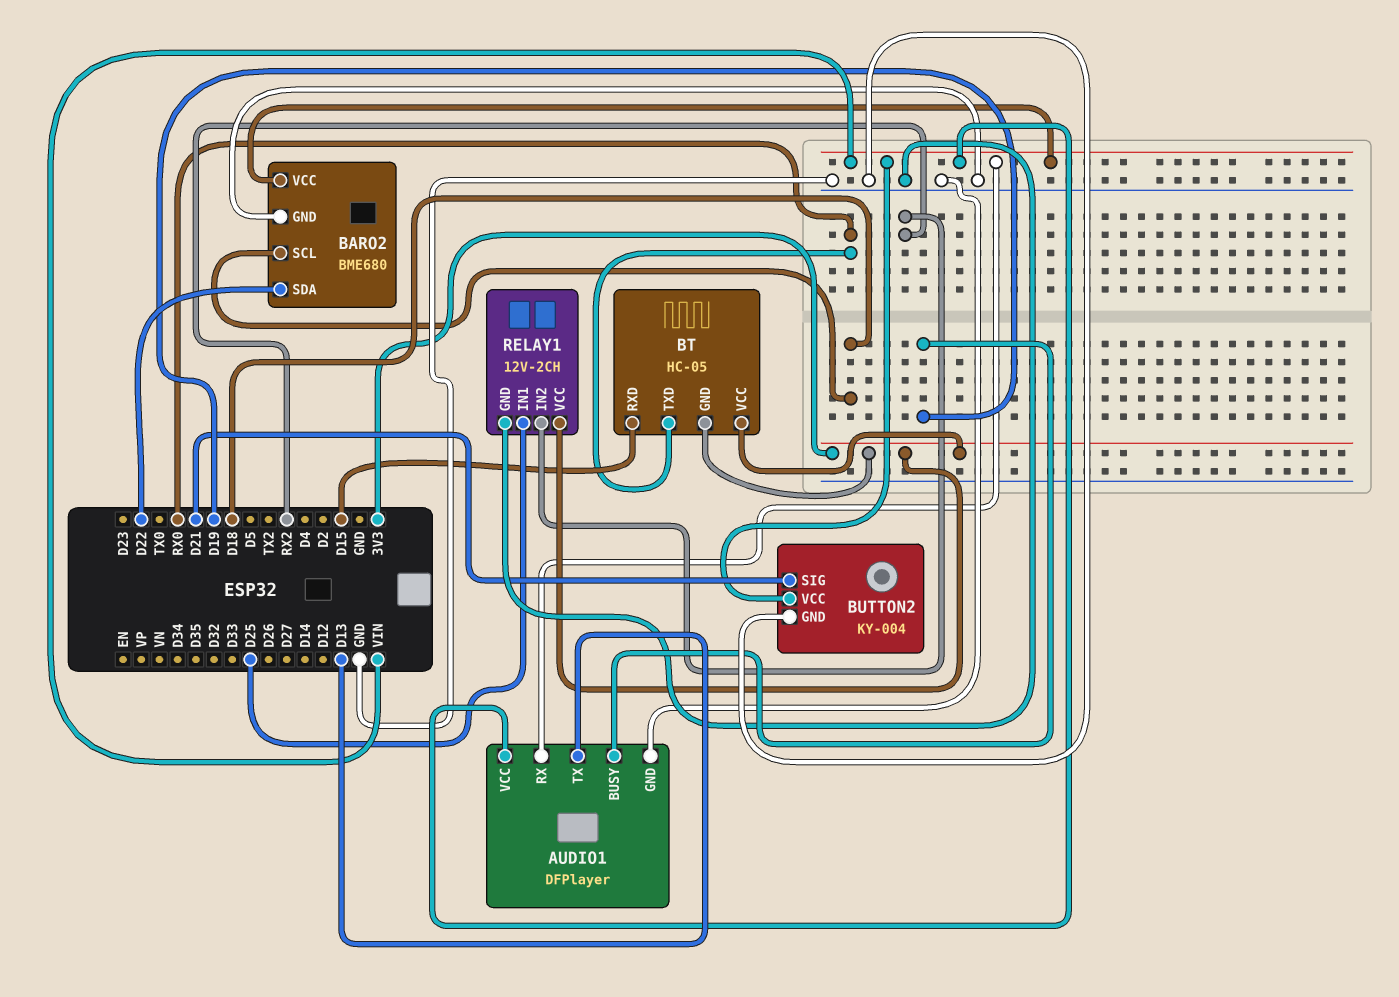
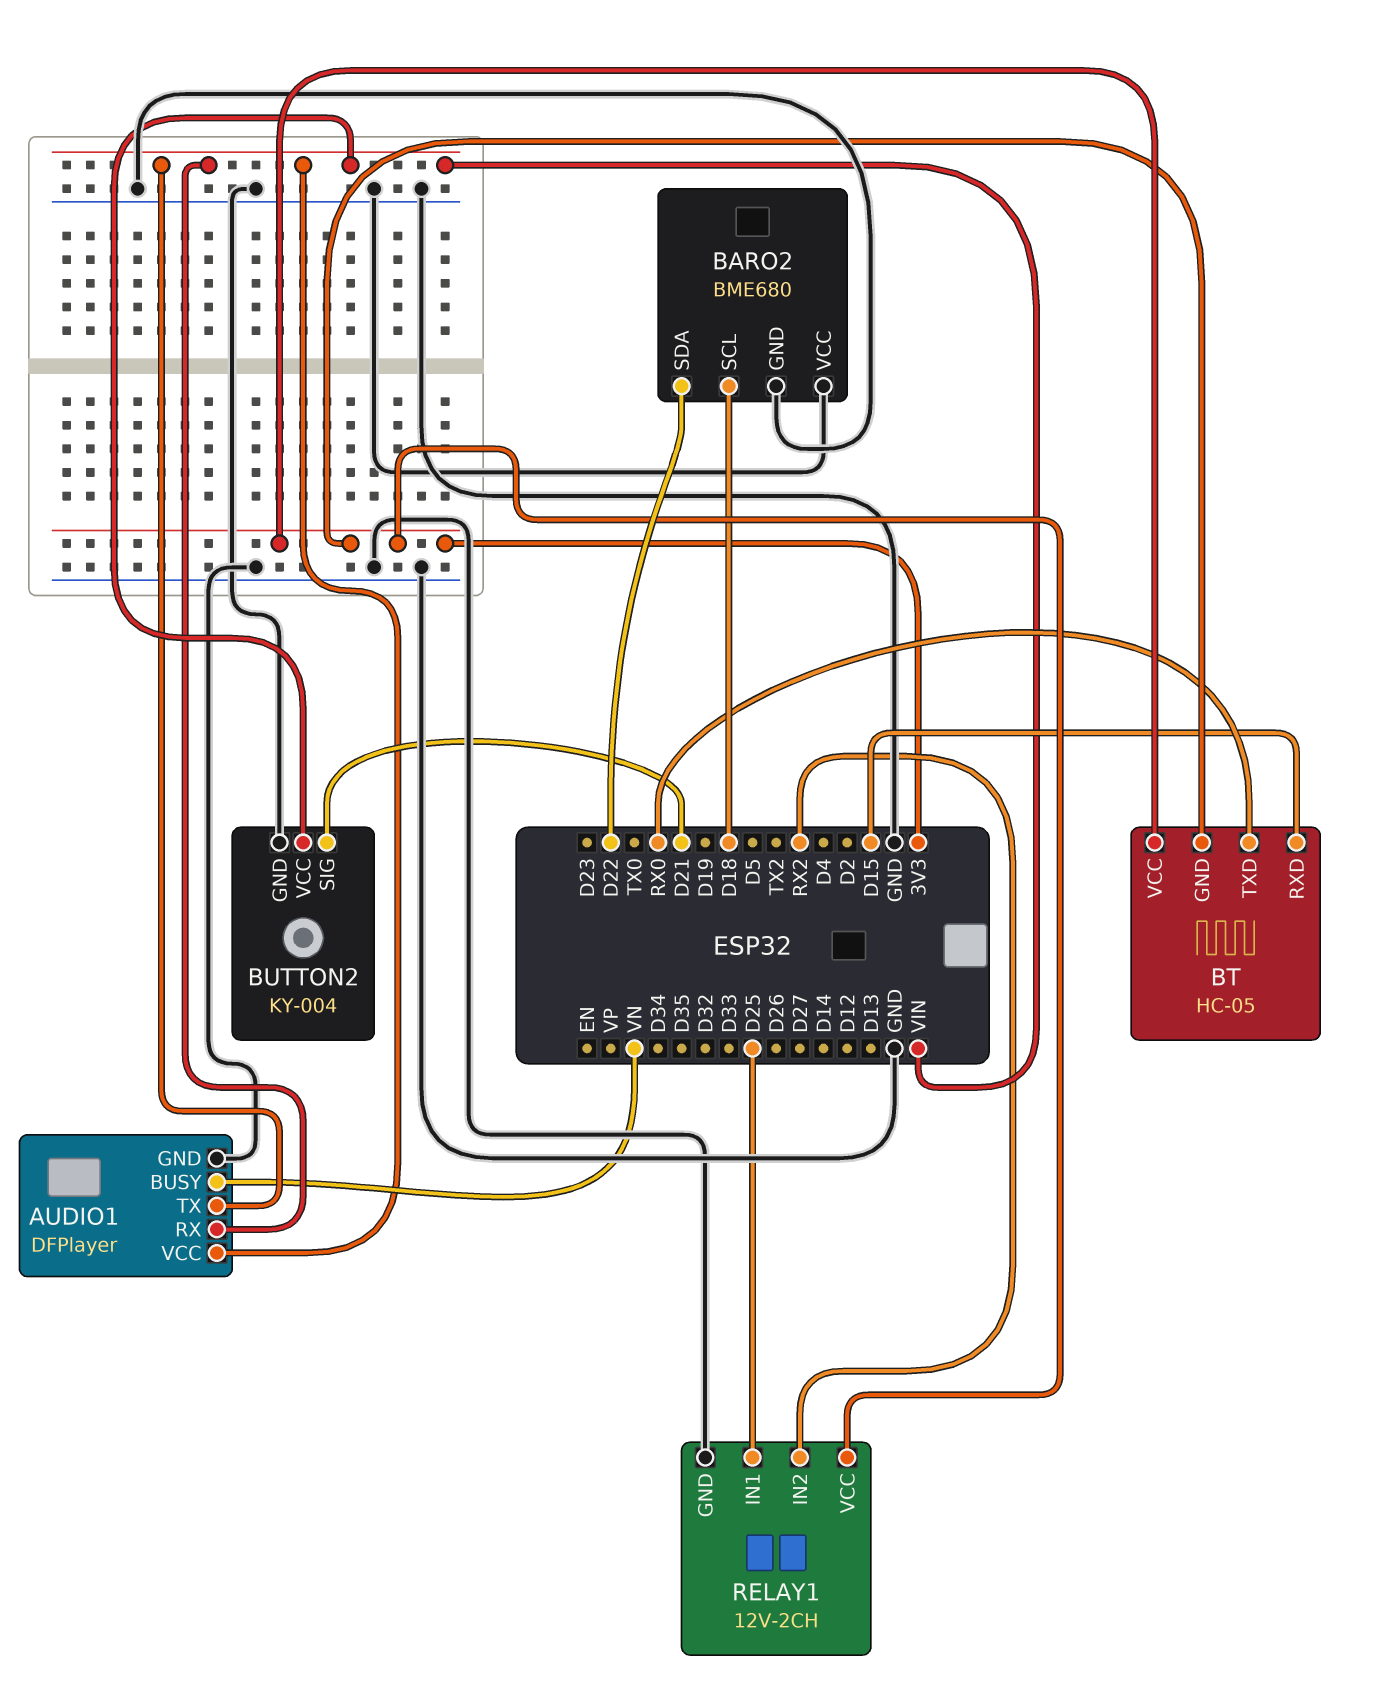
AUDIO1 pin BUSY: D19 -> VN
AUDIO1 pin TX: D13 -> VIN
BARO2 pin VCC: VIN -> GND

